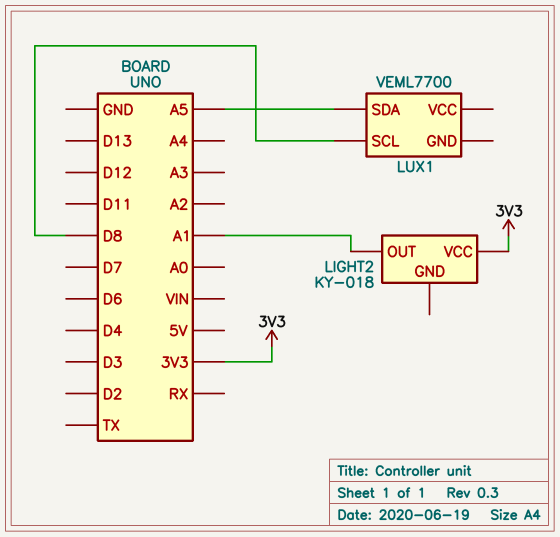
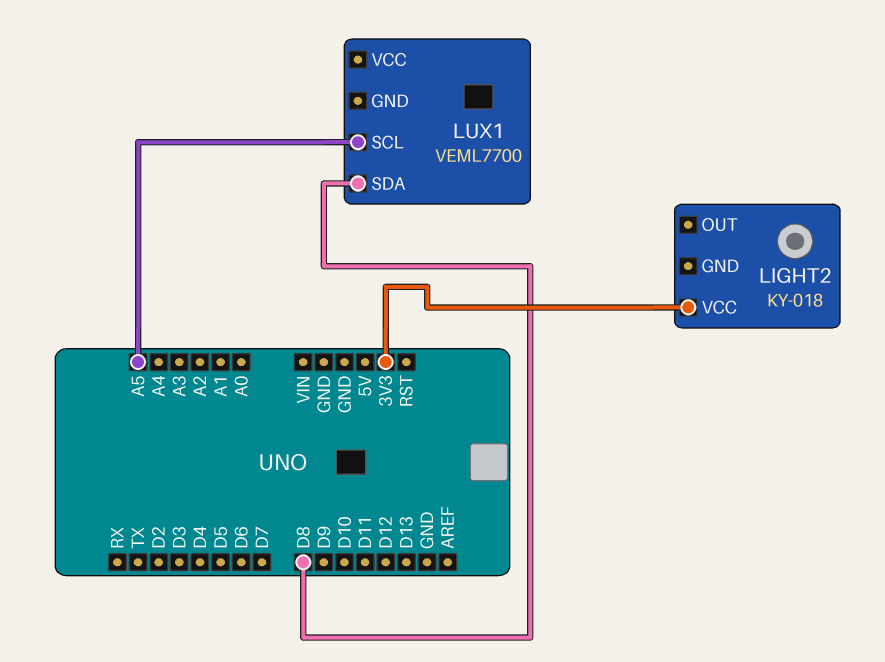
LIGHT2 pin OUT: A1 -> none
LUX1 pin SCL: D8 -> A5
LUX1 pin SDA: A5 -> D8

